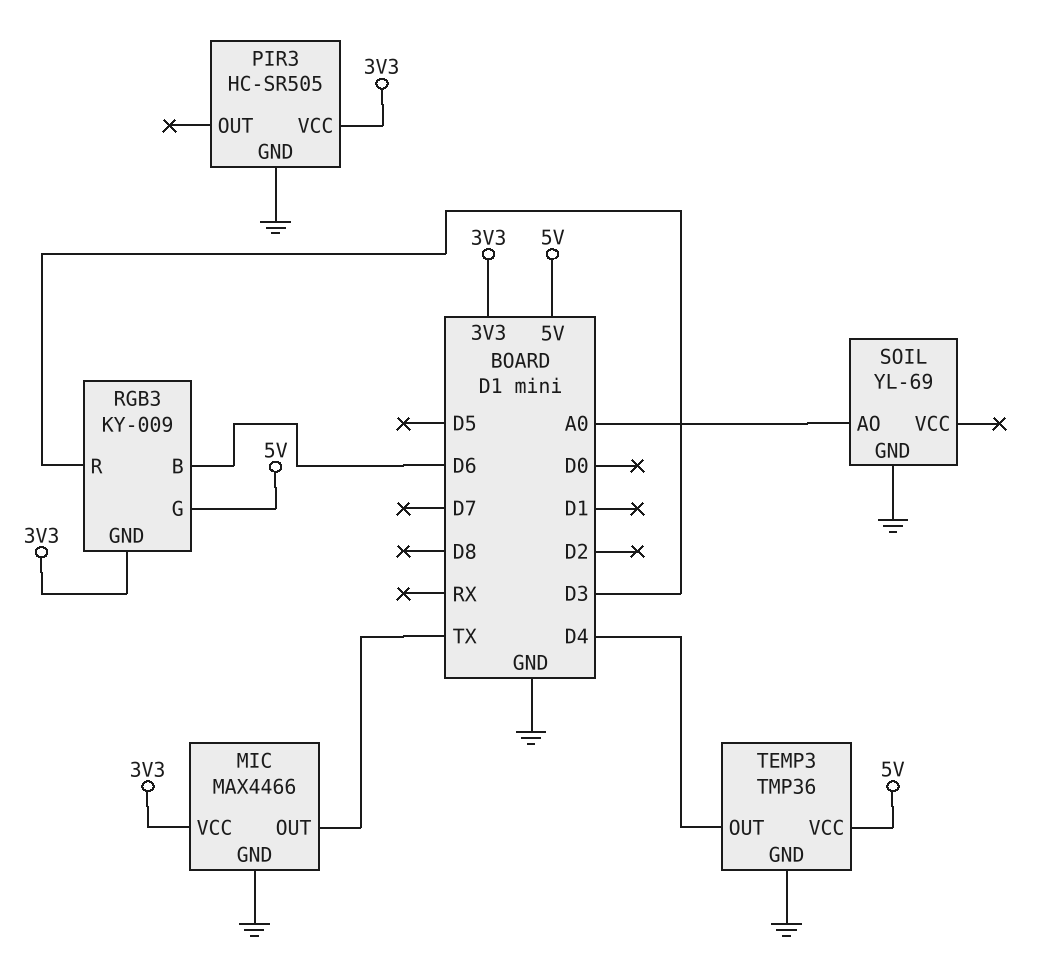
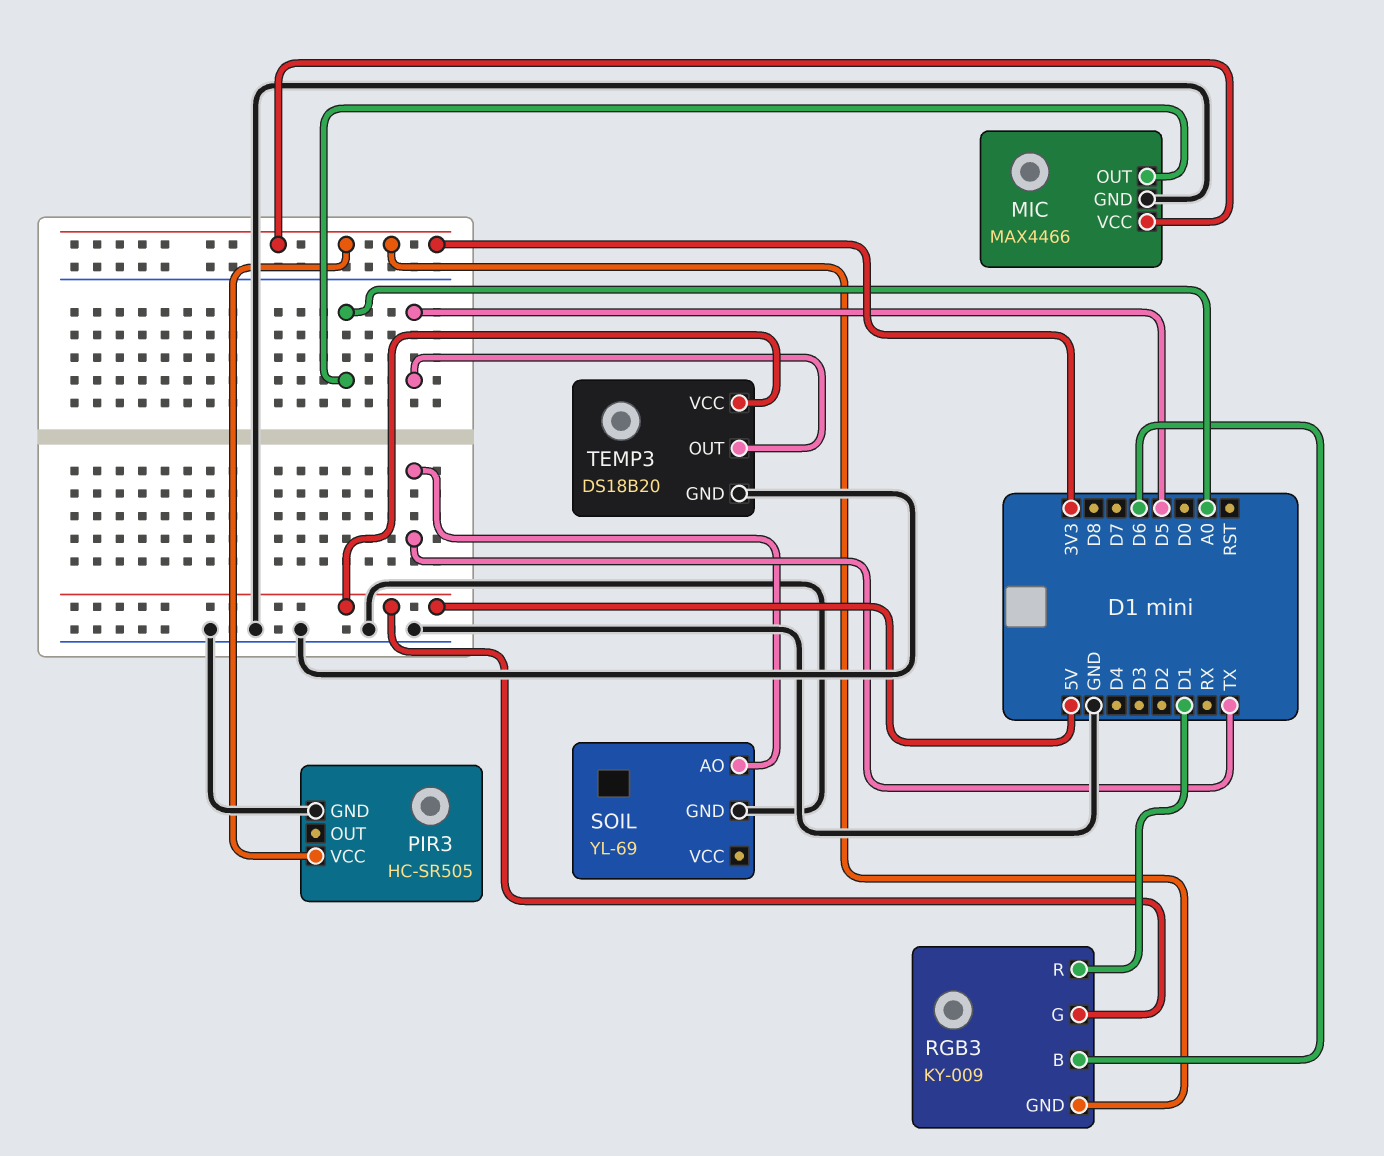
MIC pin OUT: TX -> A0
RGB3 pin R: D3 -> D1
SOIL pin AO: A0 -> TX
TEMP3: TMP36 -> DS18B20
TEMP3 pin OUT: D4 -> D5

